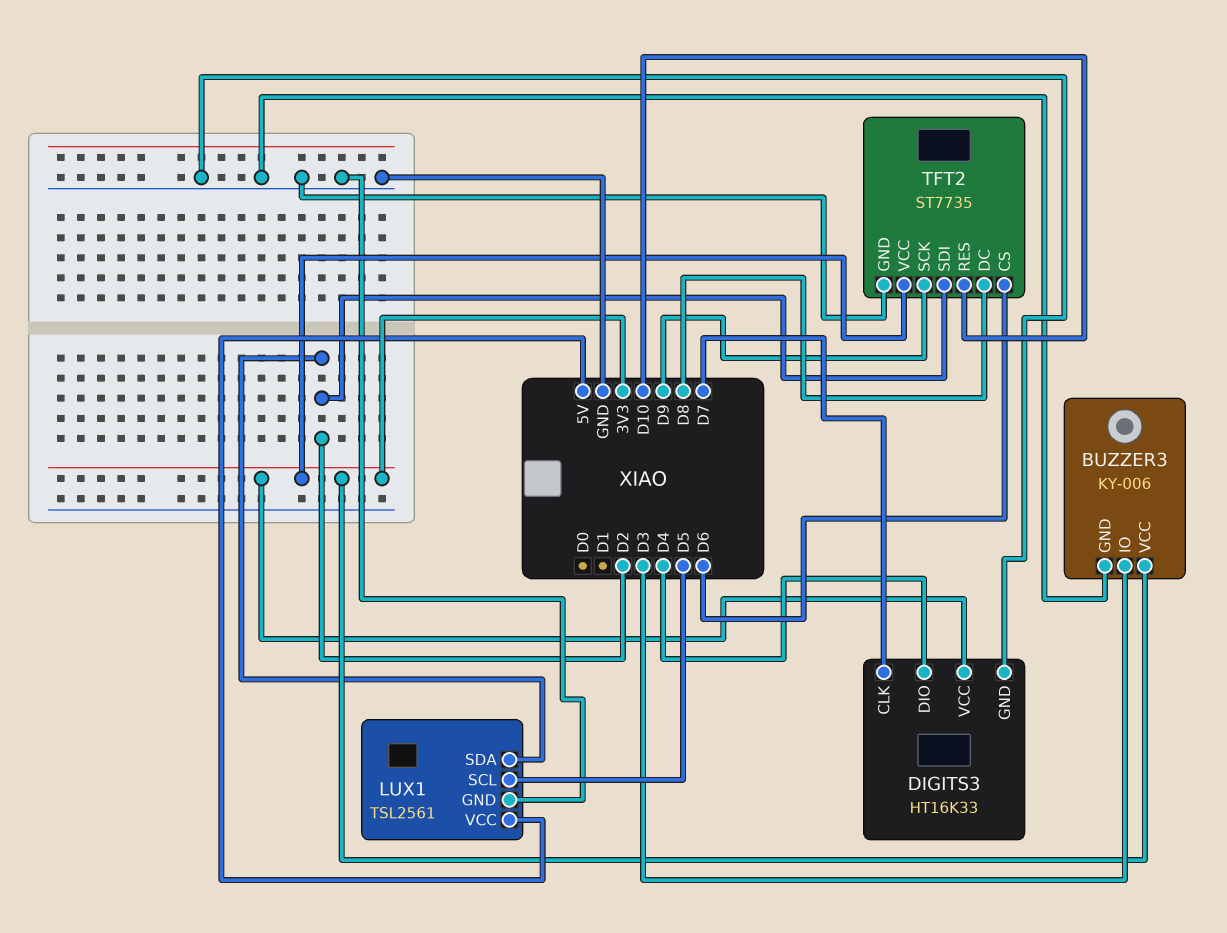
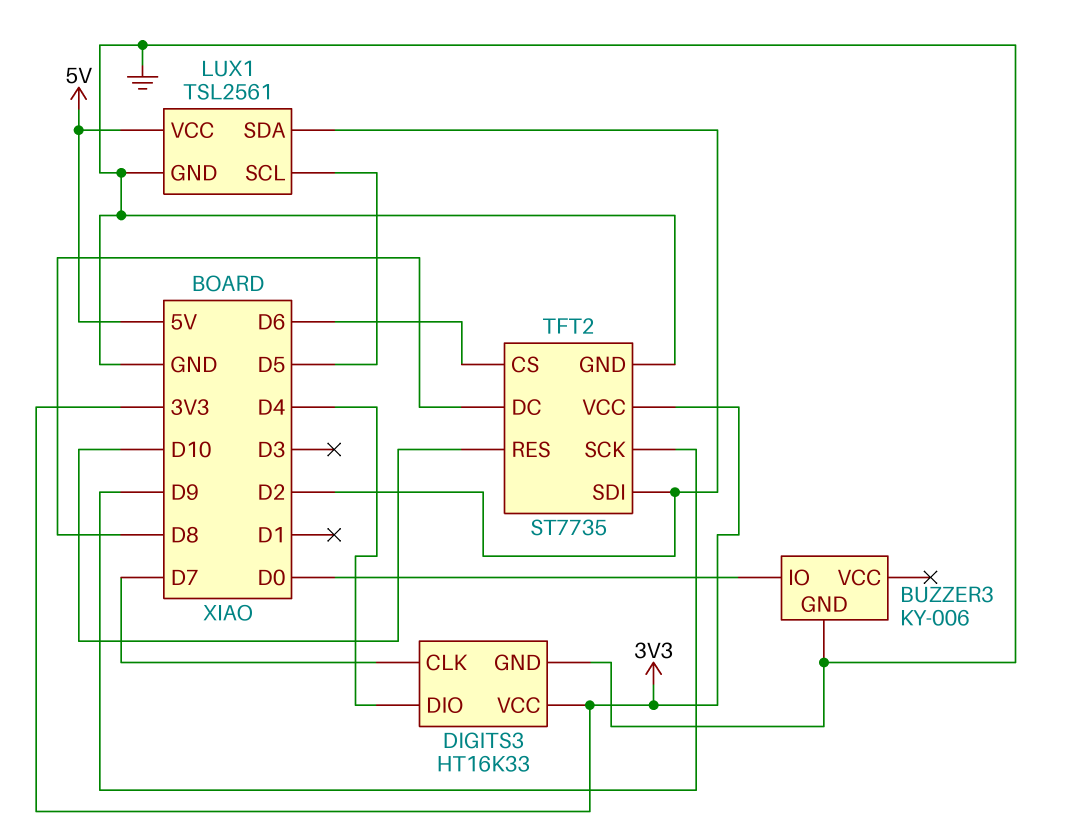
BUZZER3 pin IO: D3 -> D0
BUZZER3 pin VCC: 3V3 -> none

